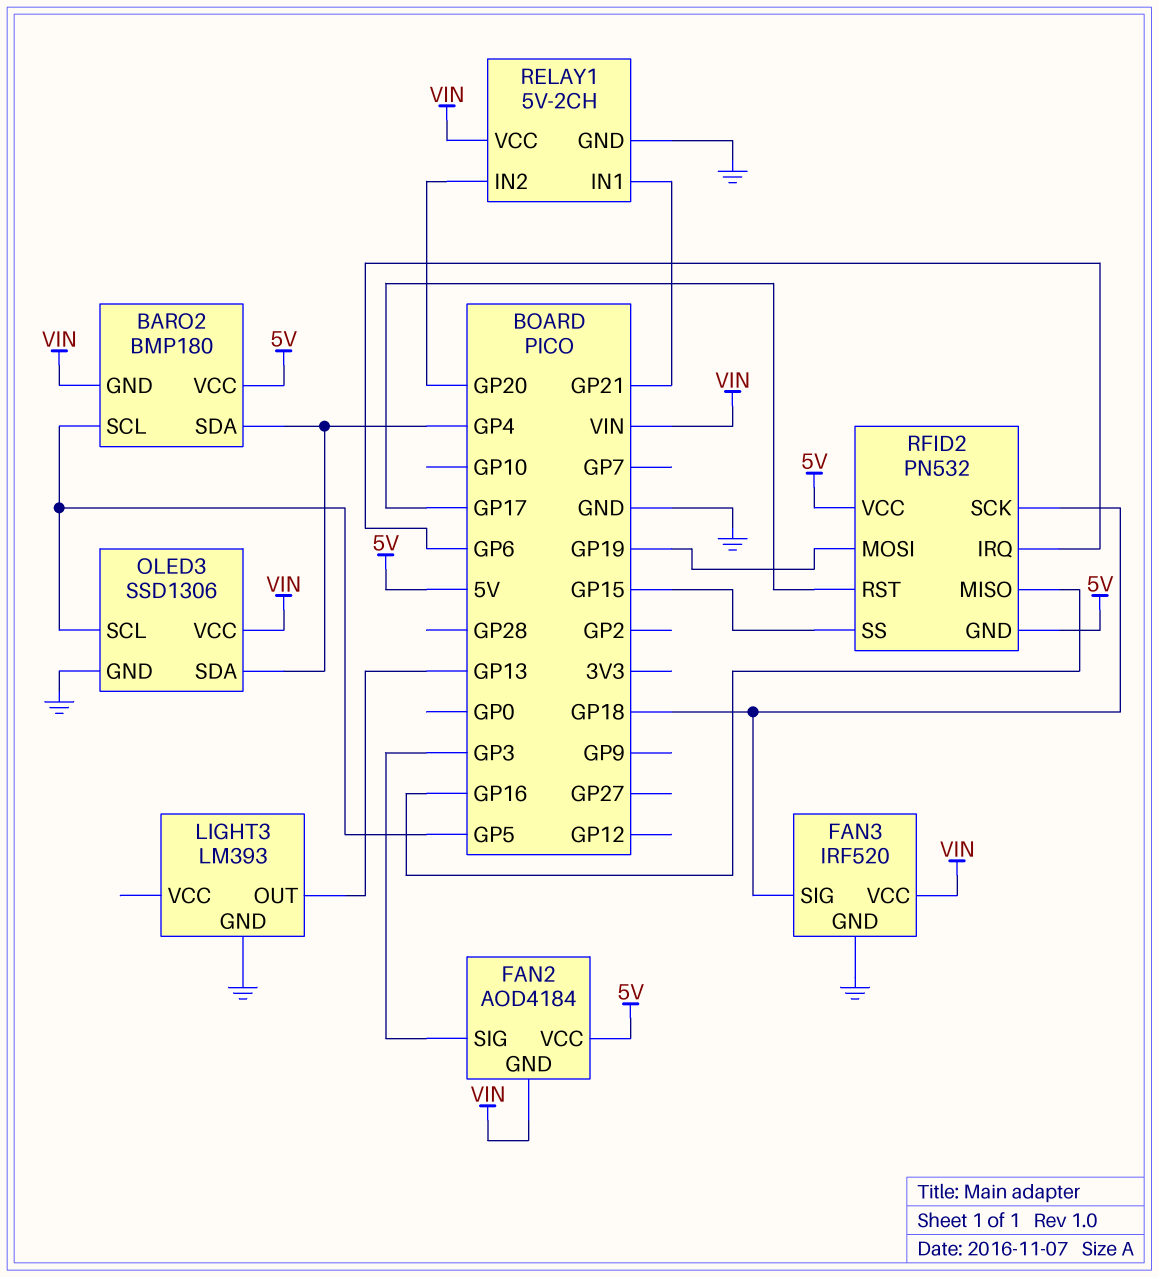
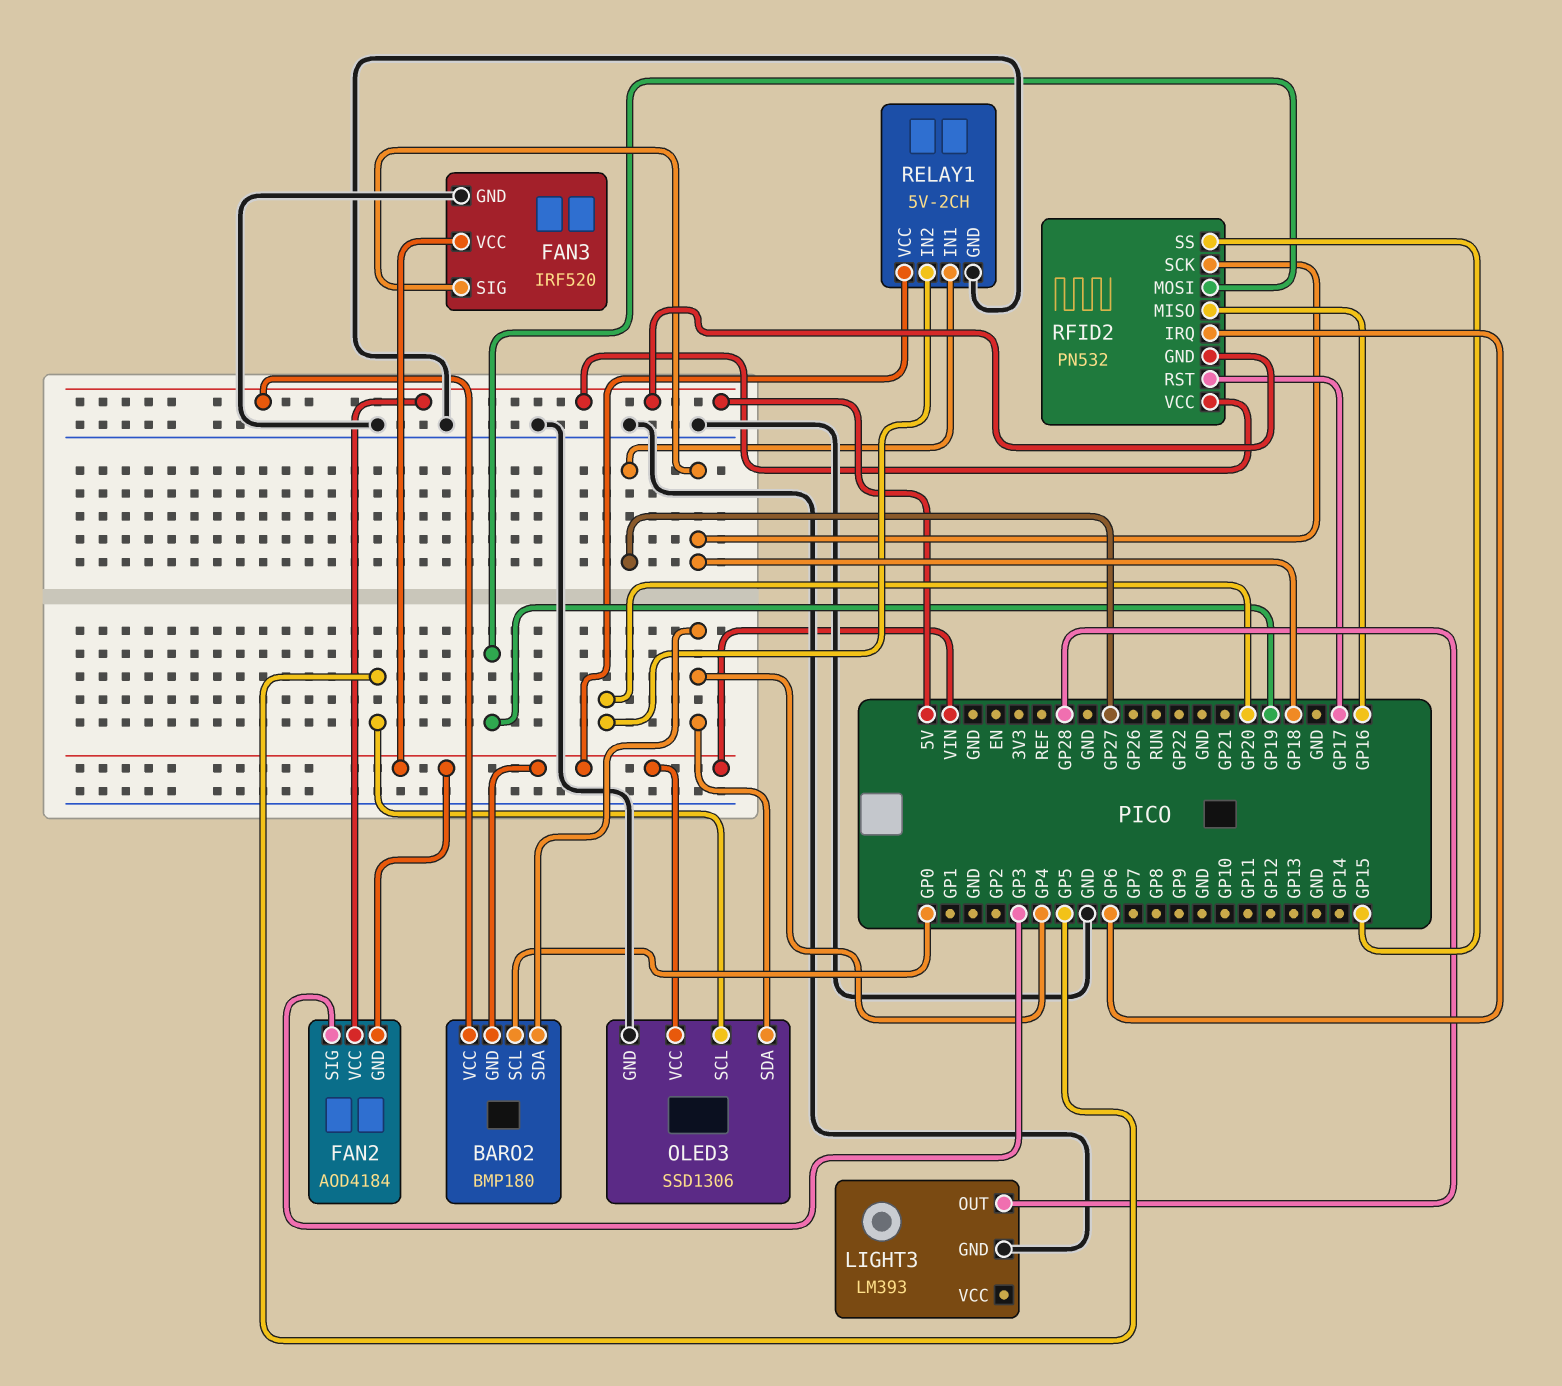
BARO2 pin SCL: GP5 -> GP0
LIGHT3 pin OUT: GP13 -> GP28
RELAY1 pin IN1: GP21 -> GP27

